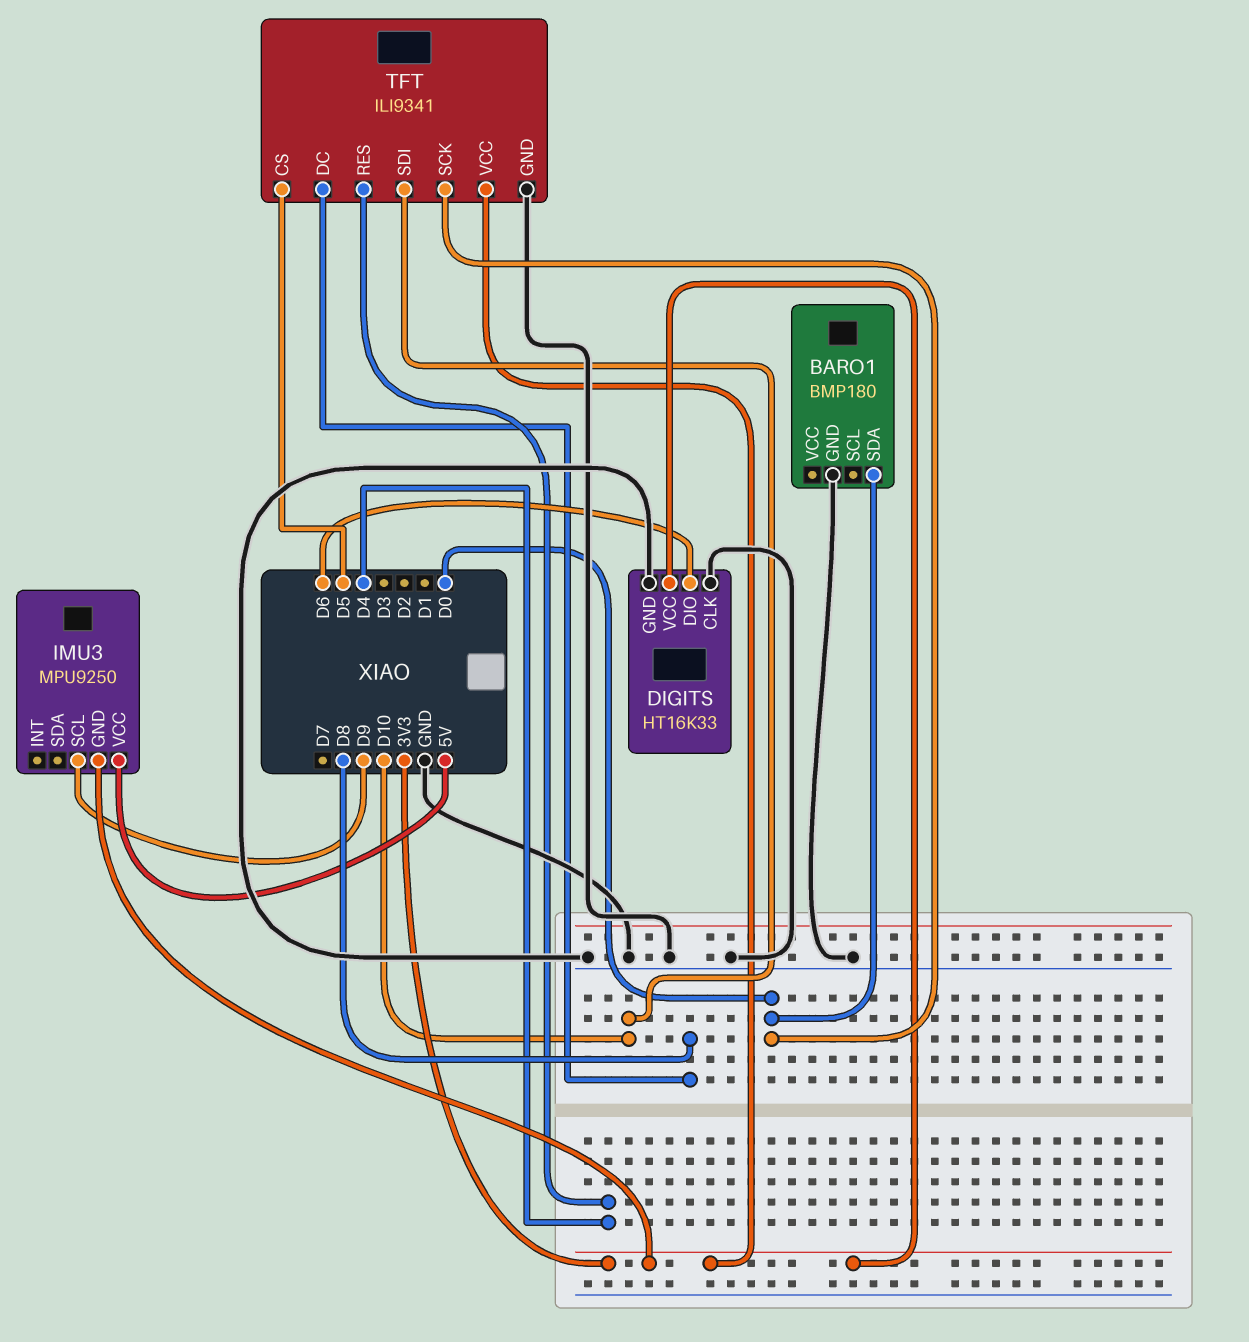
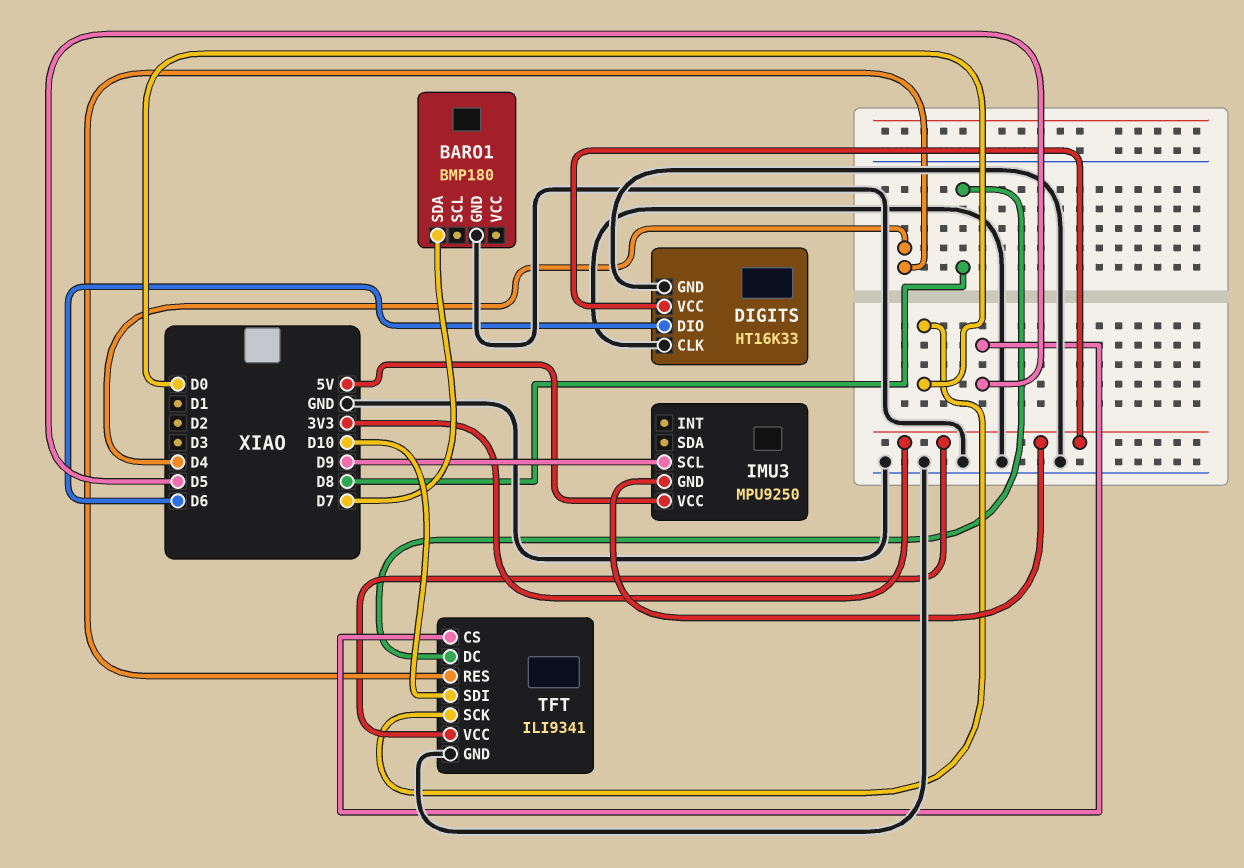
BARO1 pin SDA: D0 -> D7

